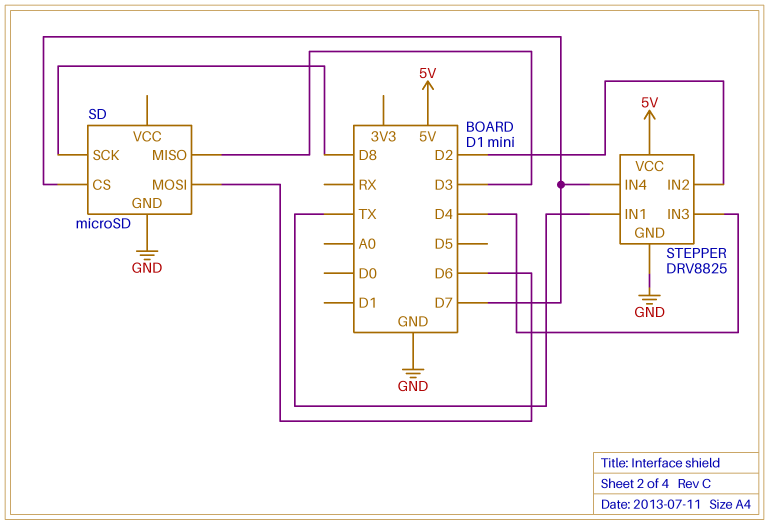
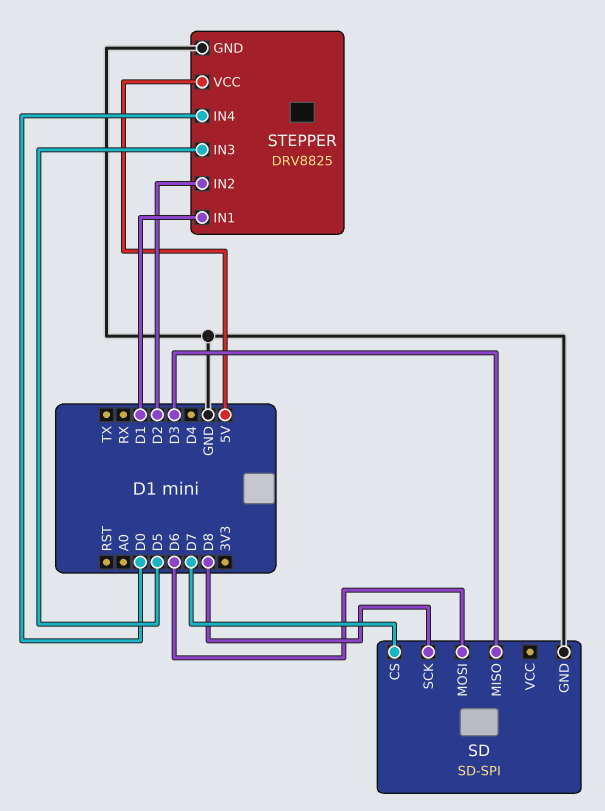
SD: microSD -> SD-SPI
STEPPER pin IN1: TX -> D1
STEPPER pin IN3: D4 -> D5
STEPPER pin IN4: D7 -> D0

